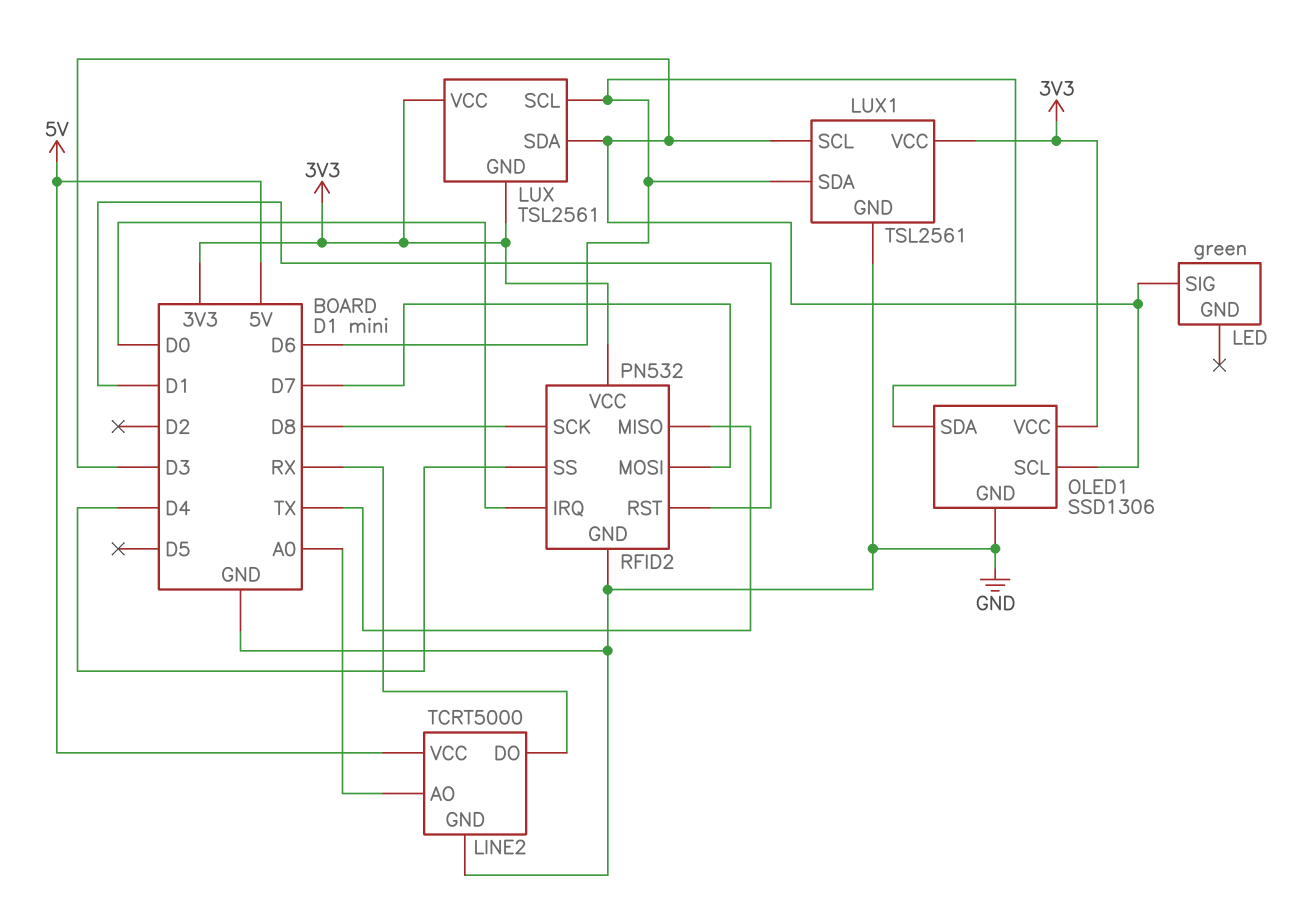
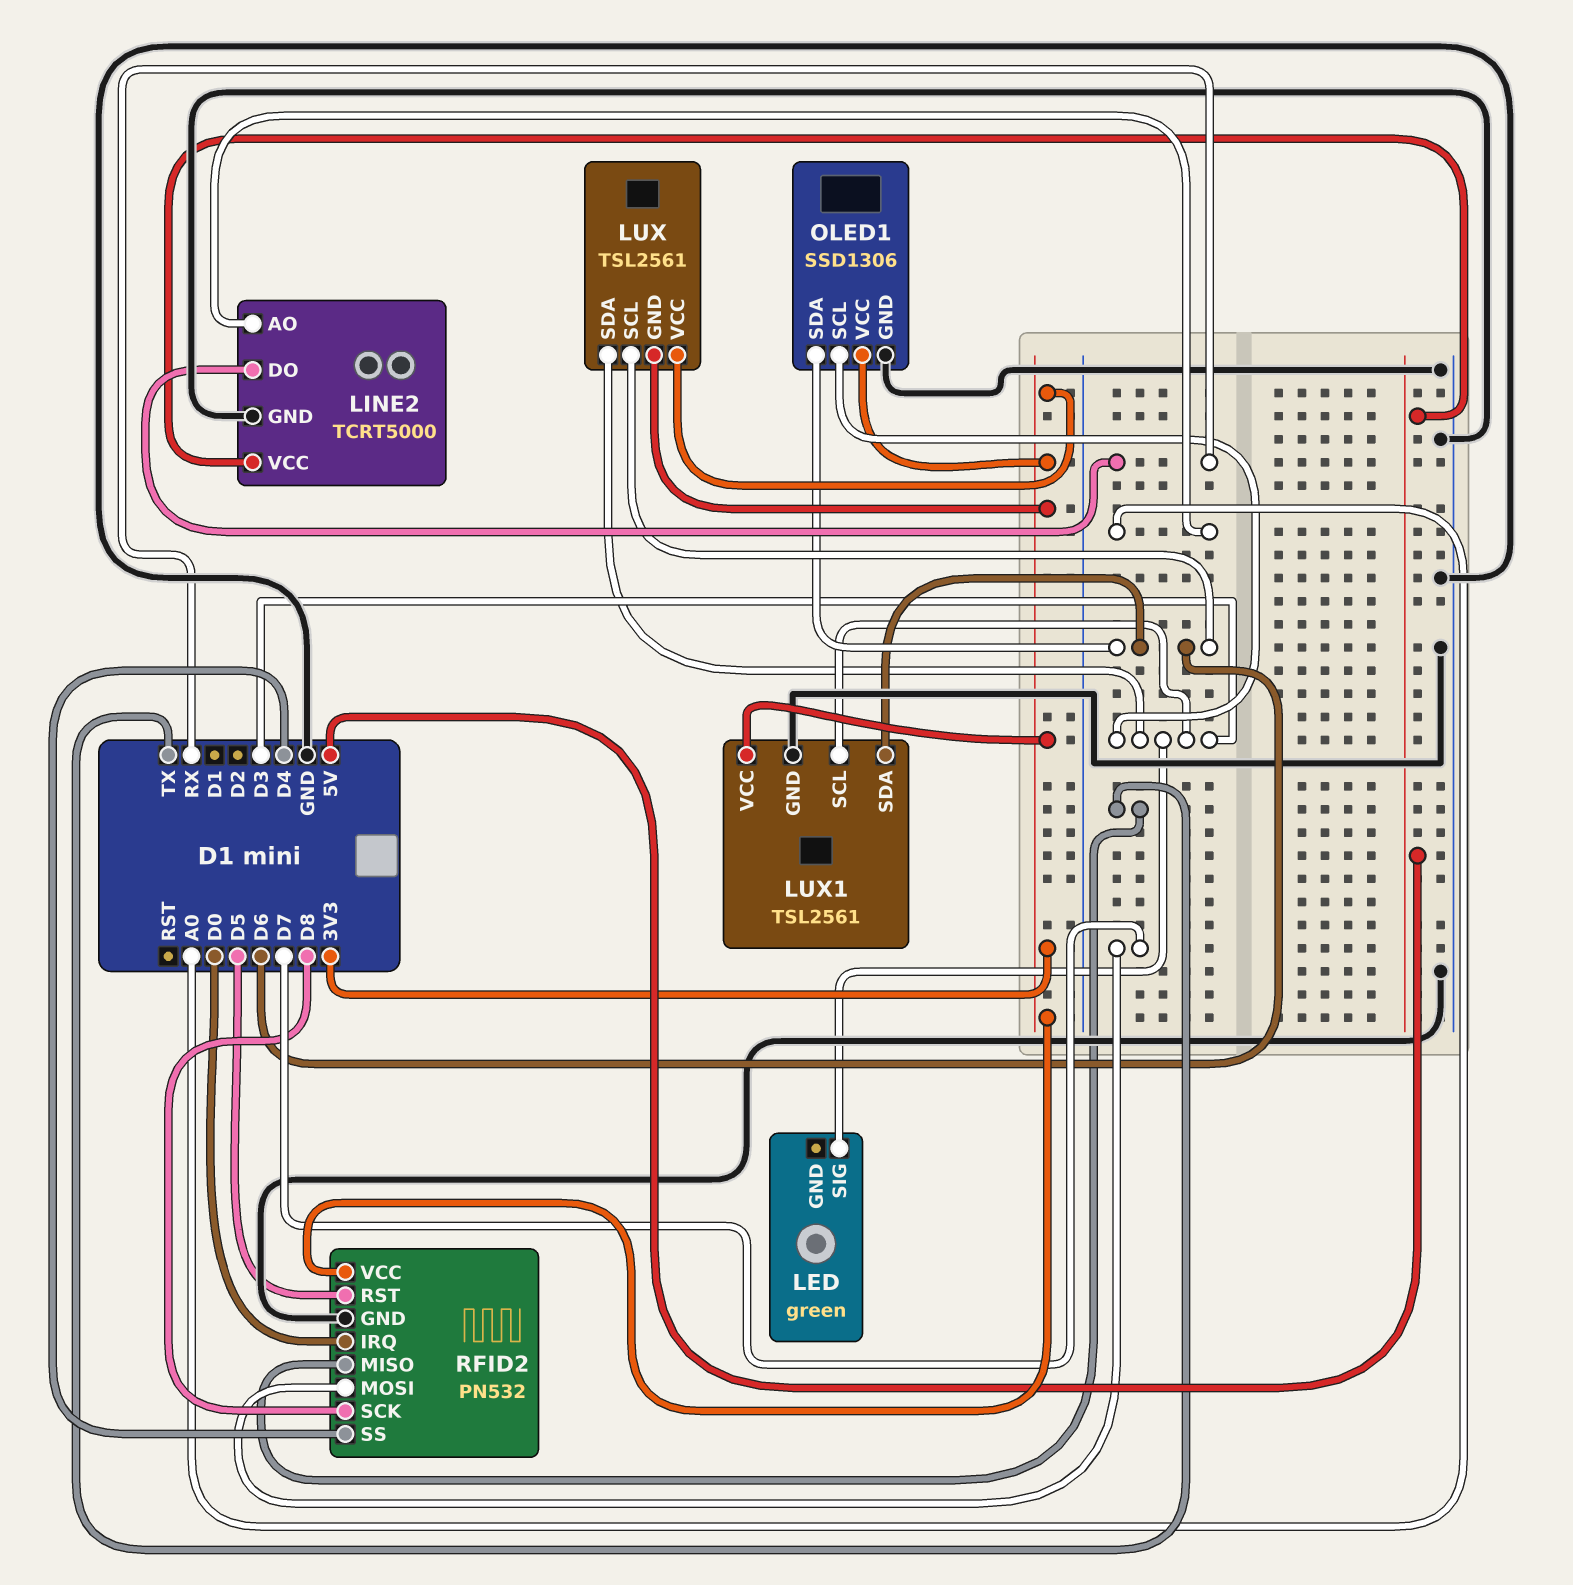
RFID2 pin RST: D1 -> D5

